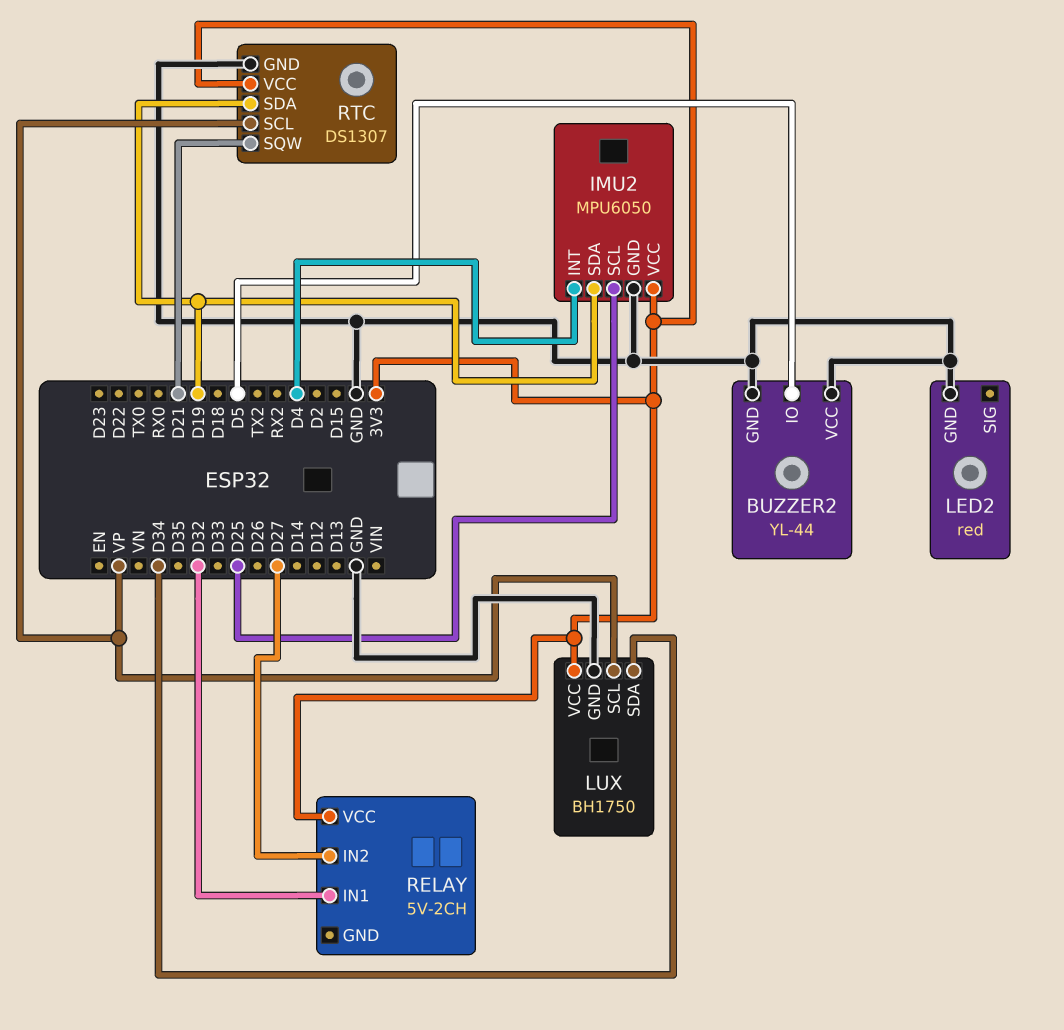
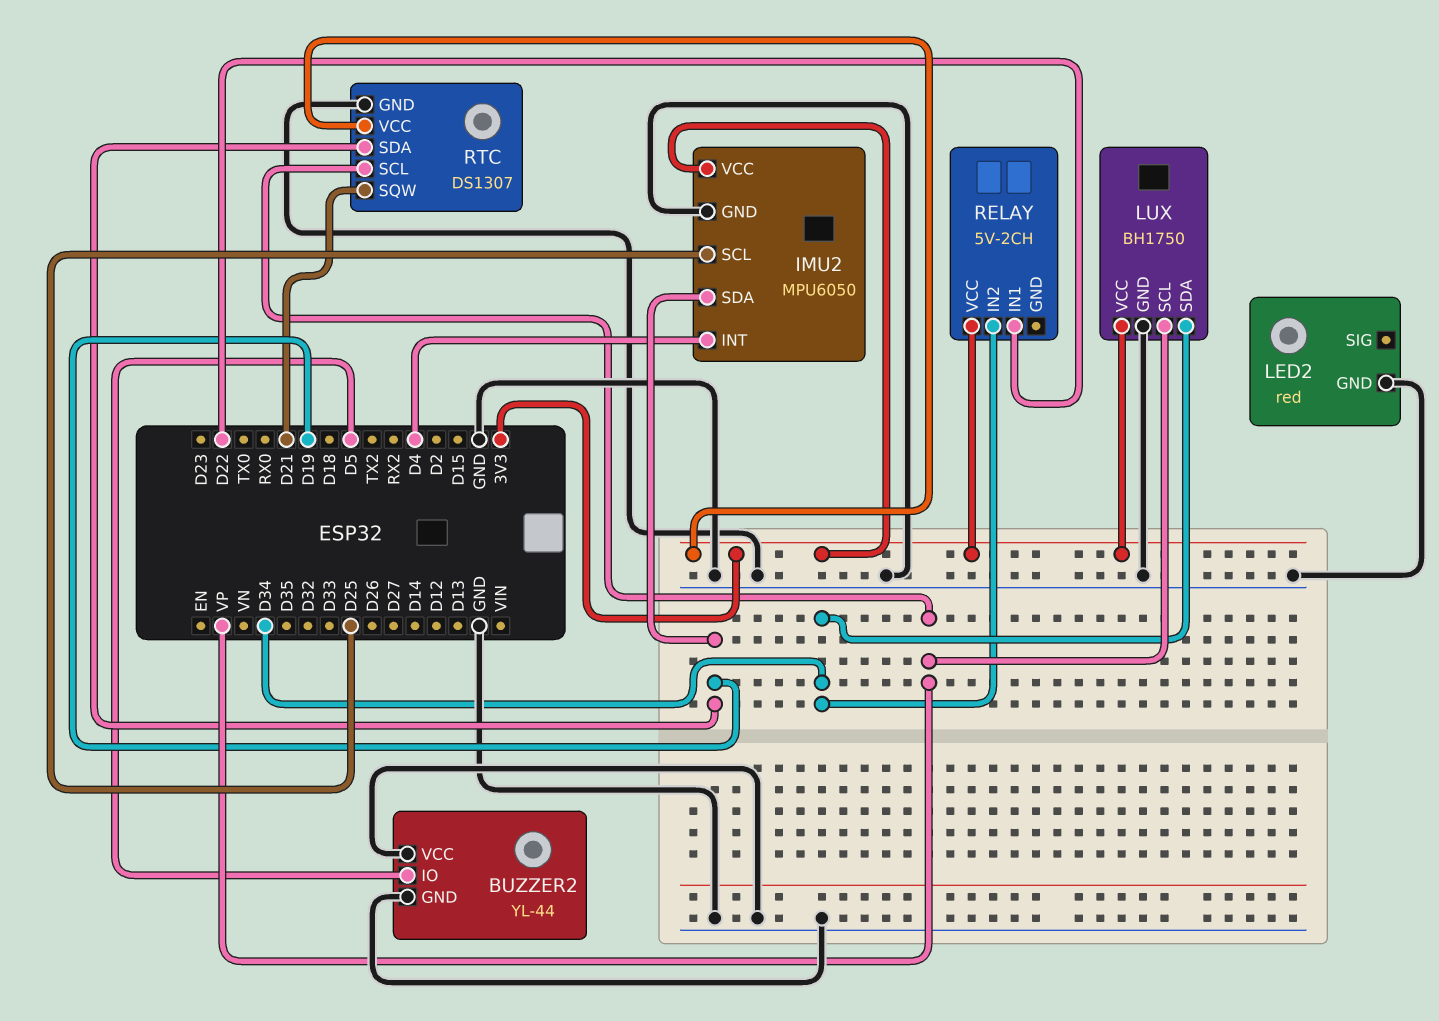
RELAY pin IN1: D32 -> D22
RELAY pin IN2: D27 -> D34

